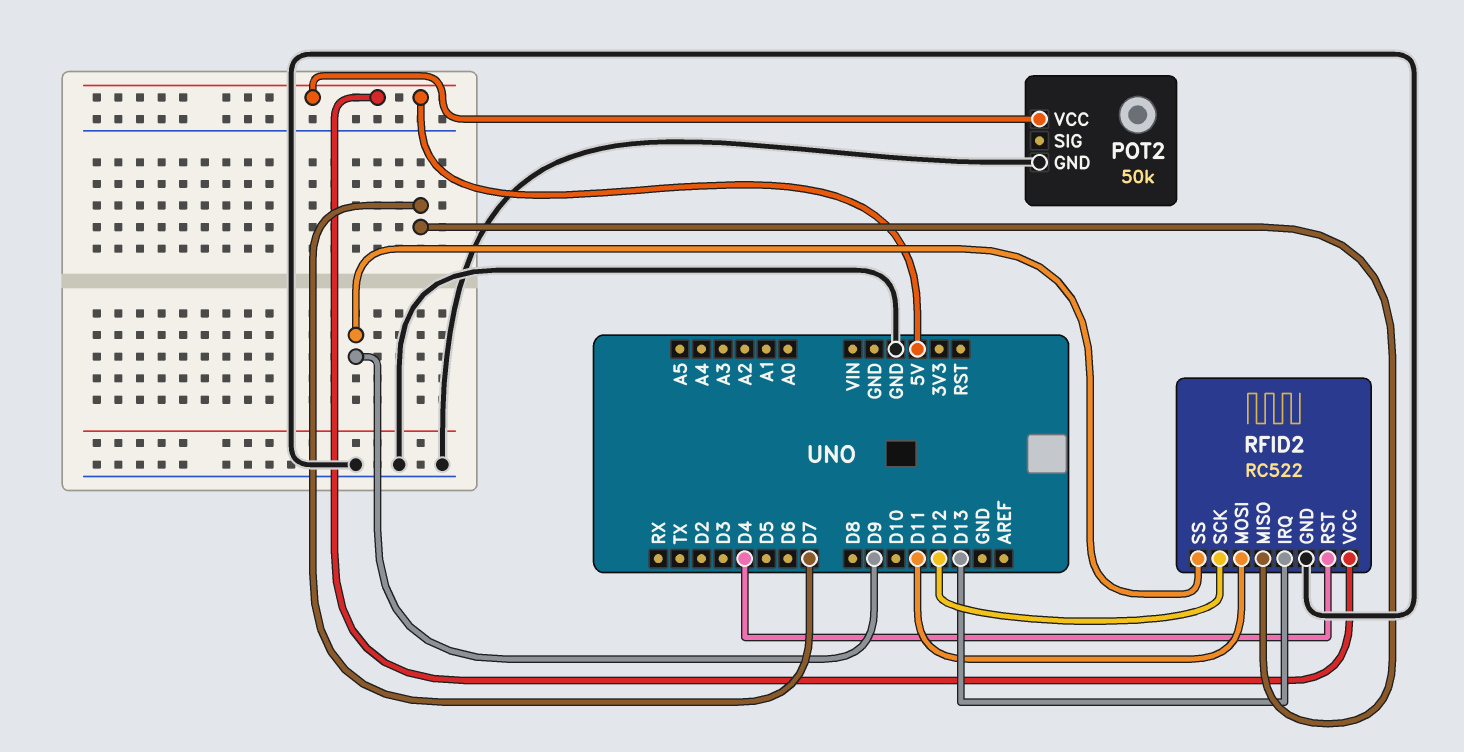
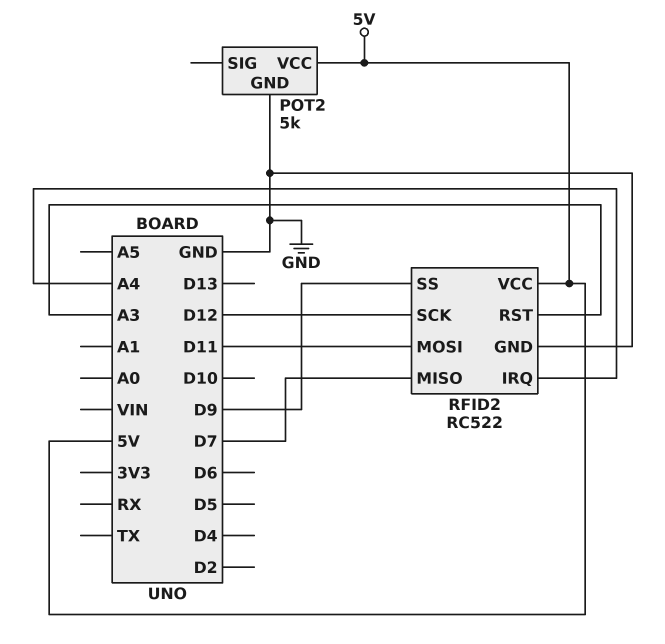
POT2: 50k -> 5k
RFID2 pin IRQ: D13 -> A4
RFID2 pin RST: D4 -> A3

